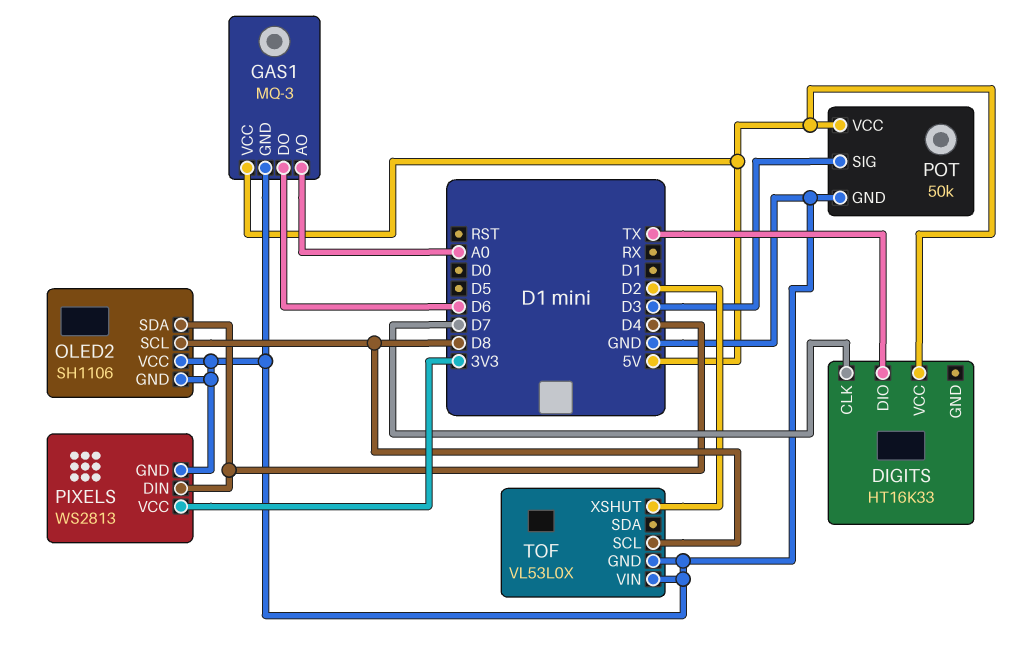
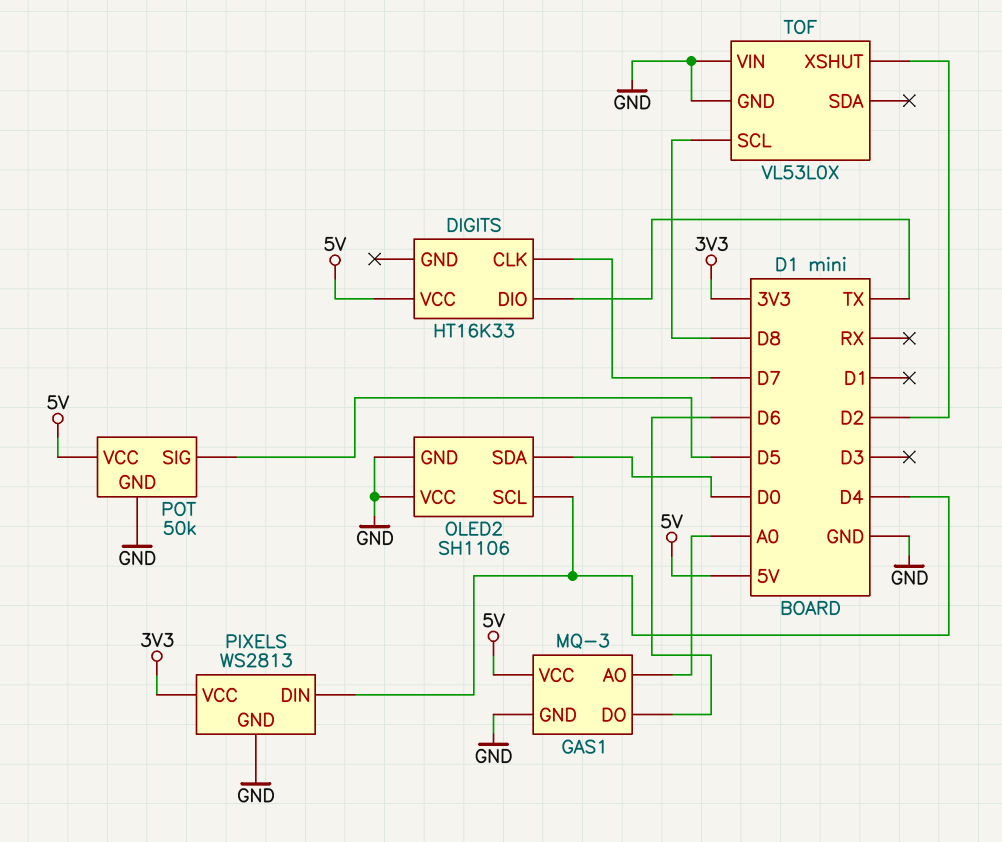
OLED2 pin SCL: D8 -> D4
OLED2 pin SDA: D4 -> D0
POT pin SIG: D3 -> D5

